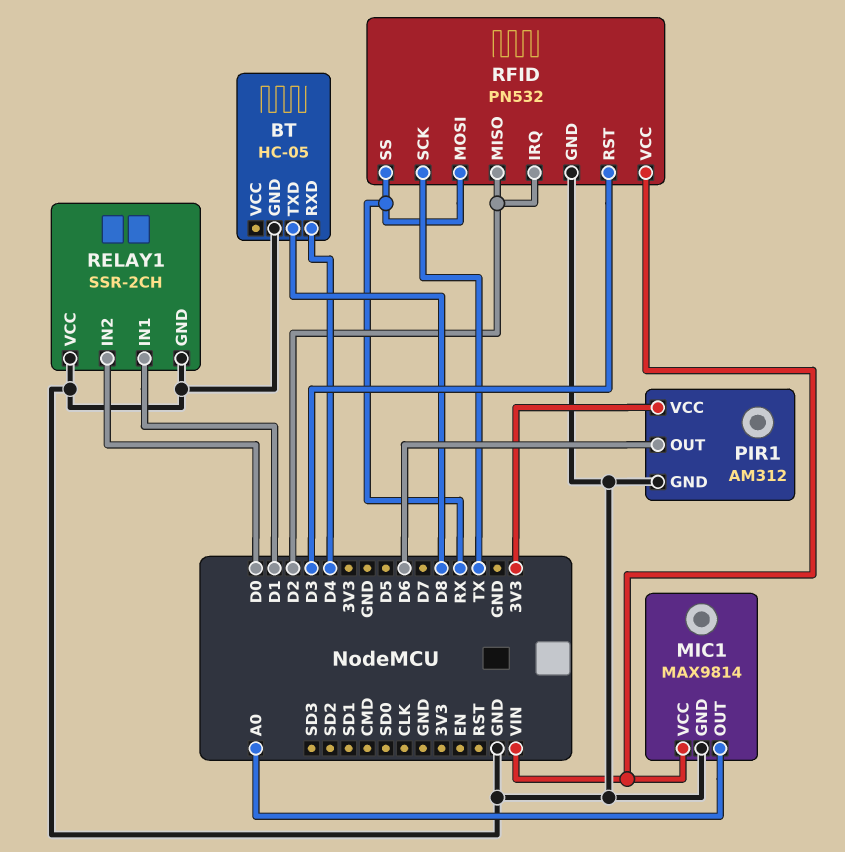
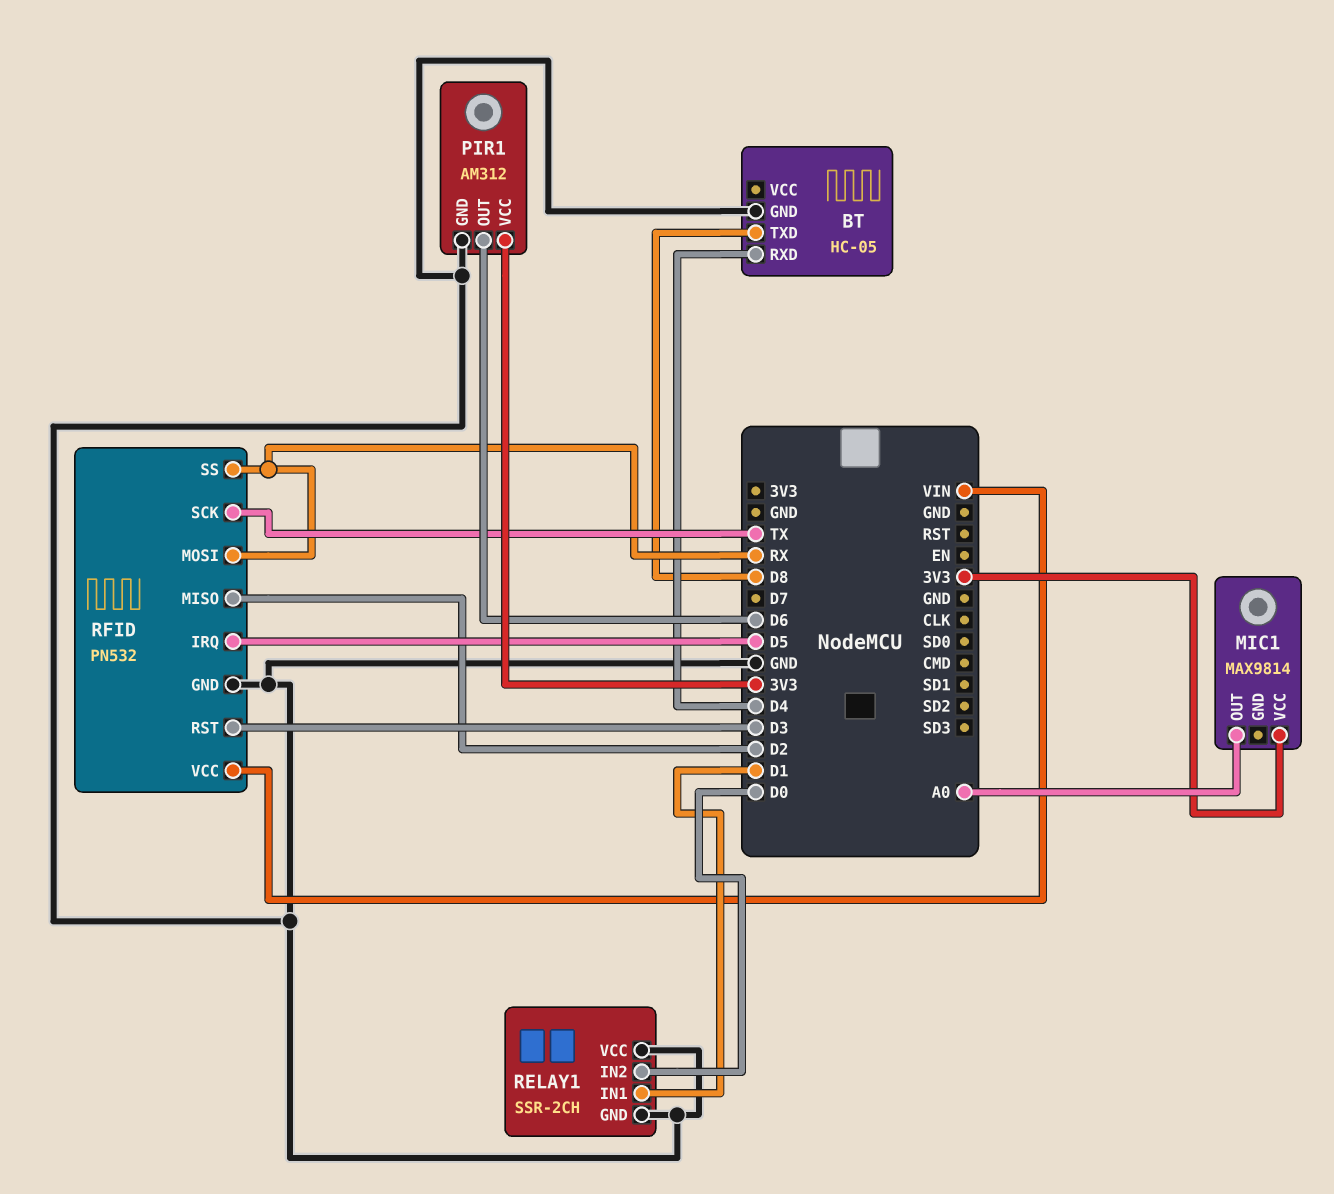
MIC1 pin GND: GND -> none
MIC1 pin VCC: VIN -> 3V3
RFID pin IRQ: D2 -> D5

